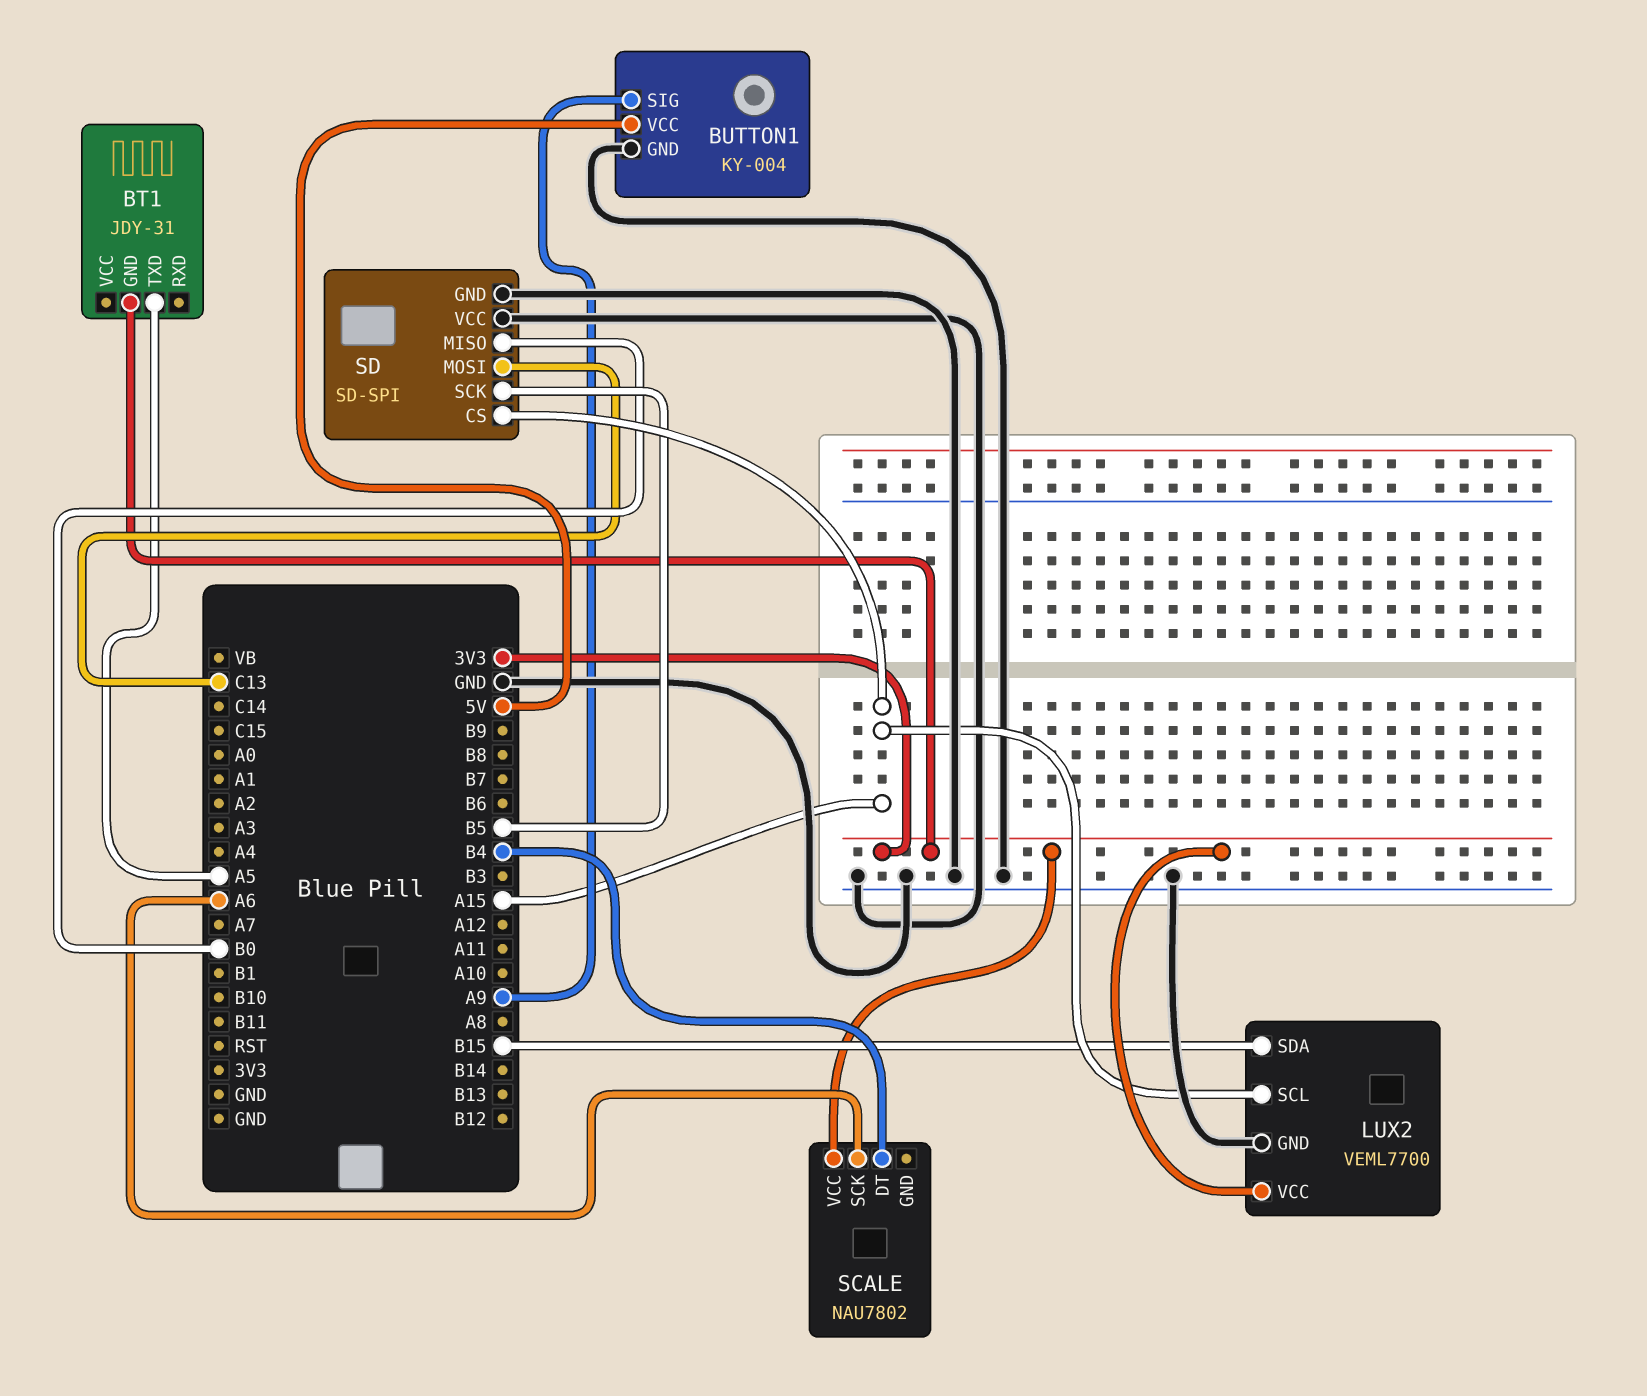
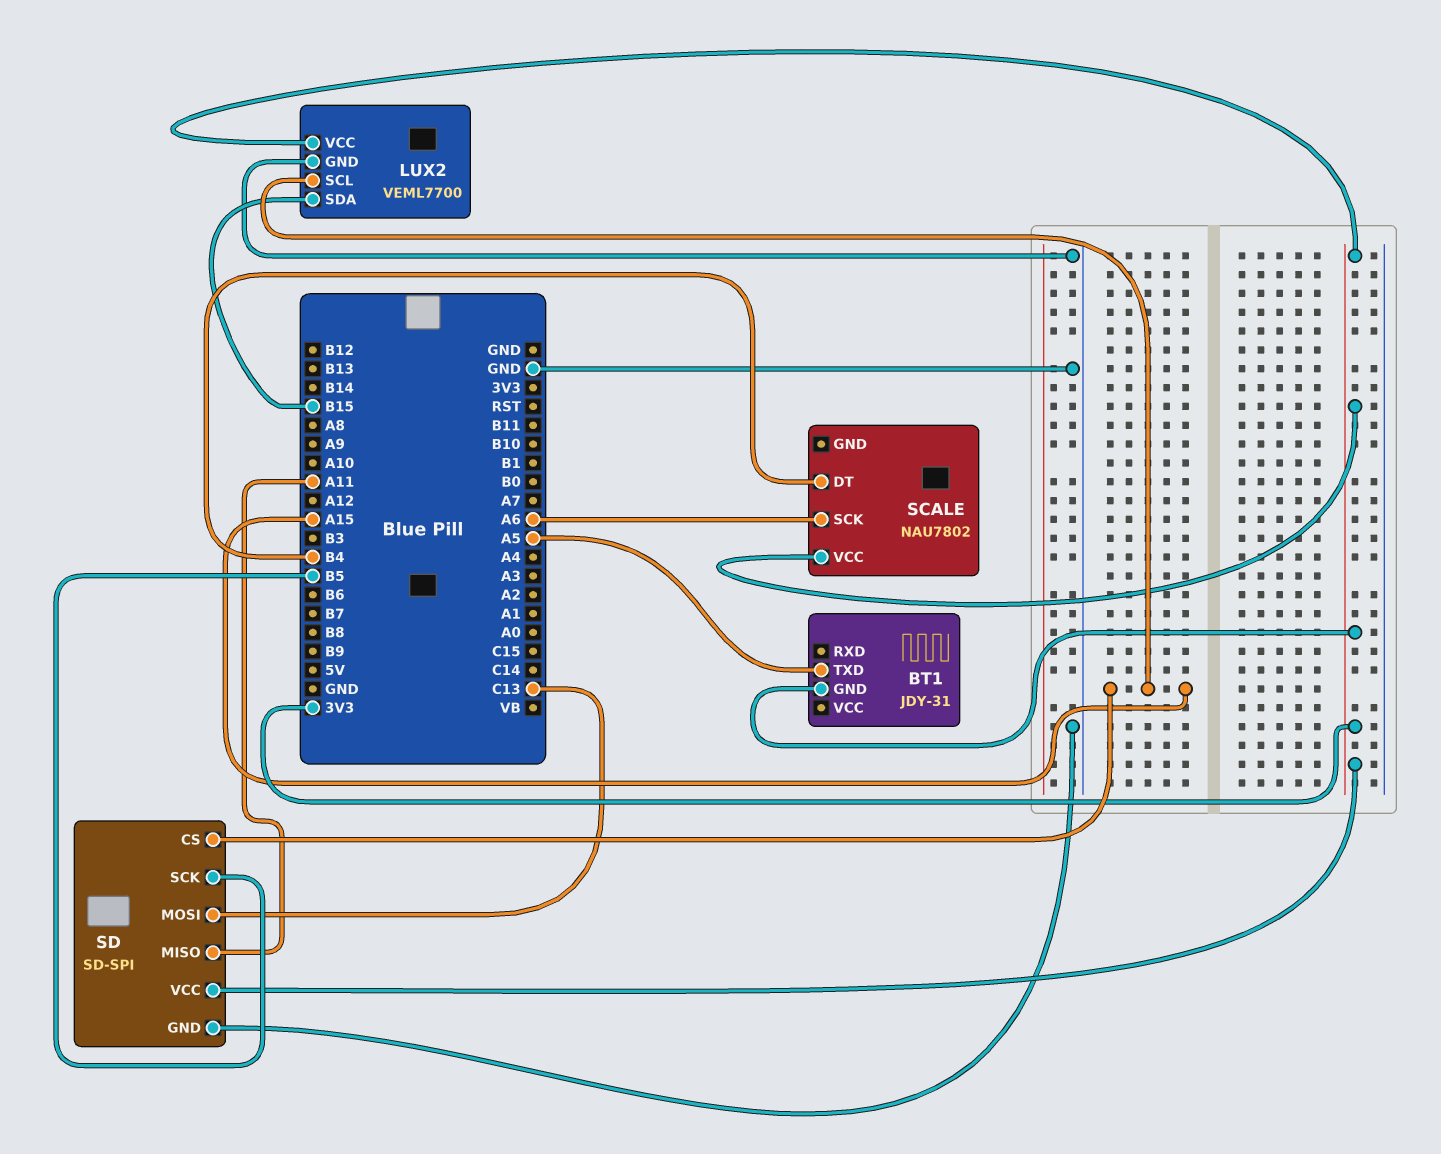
BUTTON1: KY-004 -> none
BUTTON1 pin GND: GND -> none
BUTTON1 pin SIG: A9 -> none
BUTTON1 pin VCC: 5V -> none
SD pin MISO: B0 -> A11
SD pin VCC: GND -> 3V3

